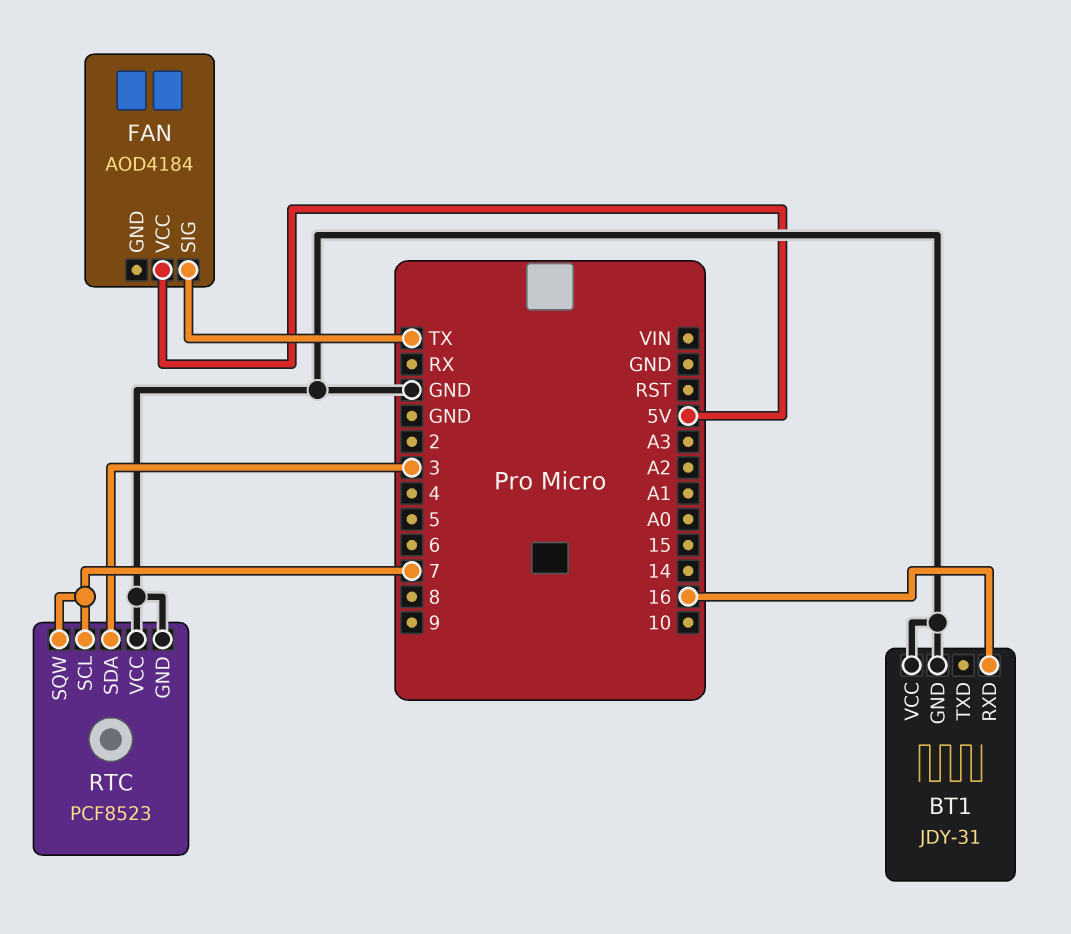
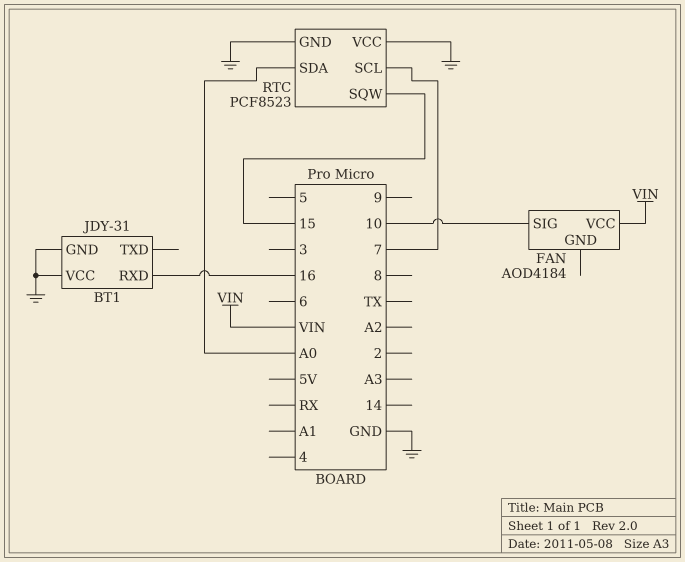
FAN pin SIG: TX -> 10
FAN pin VCC: 5V -> VIN
RTC pin SDA: 3 -> A0
RTC pin SQW: 7 -> 15

